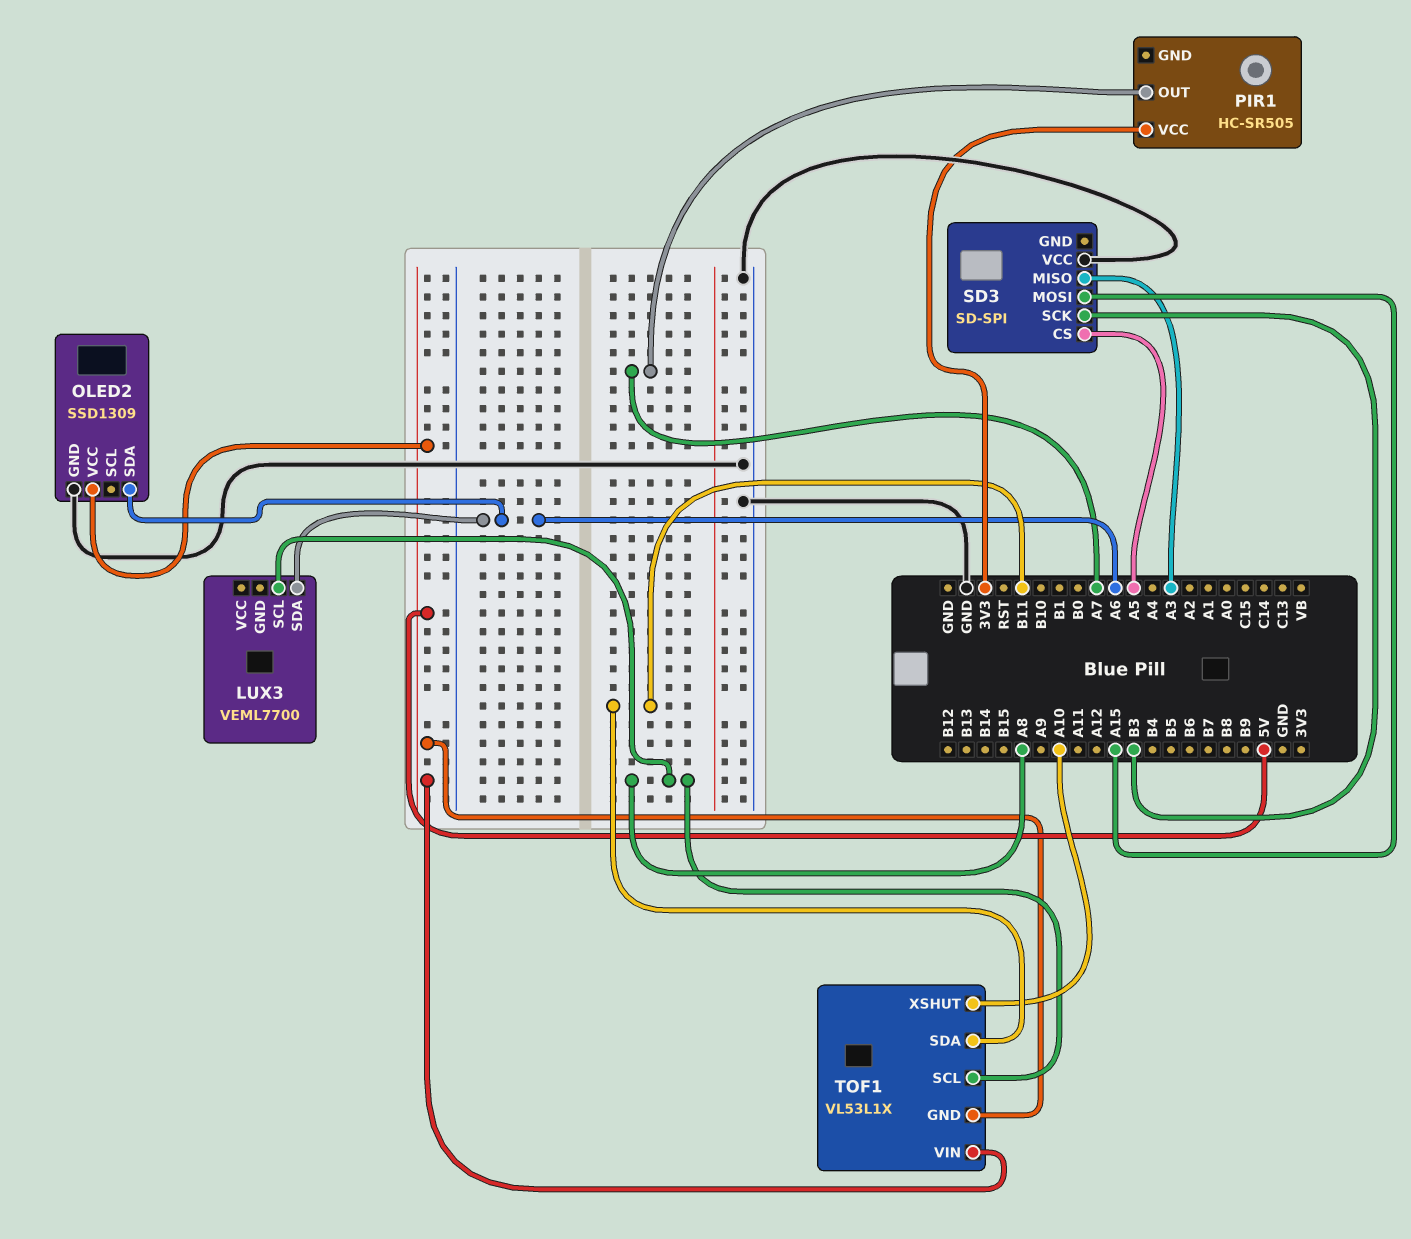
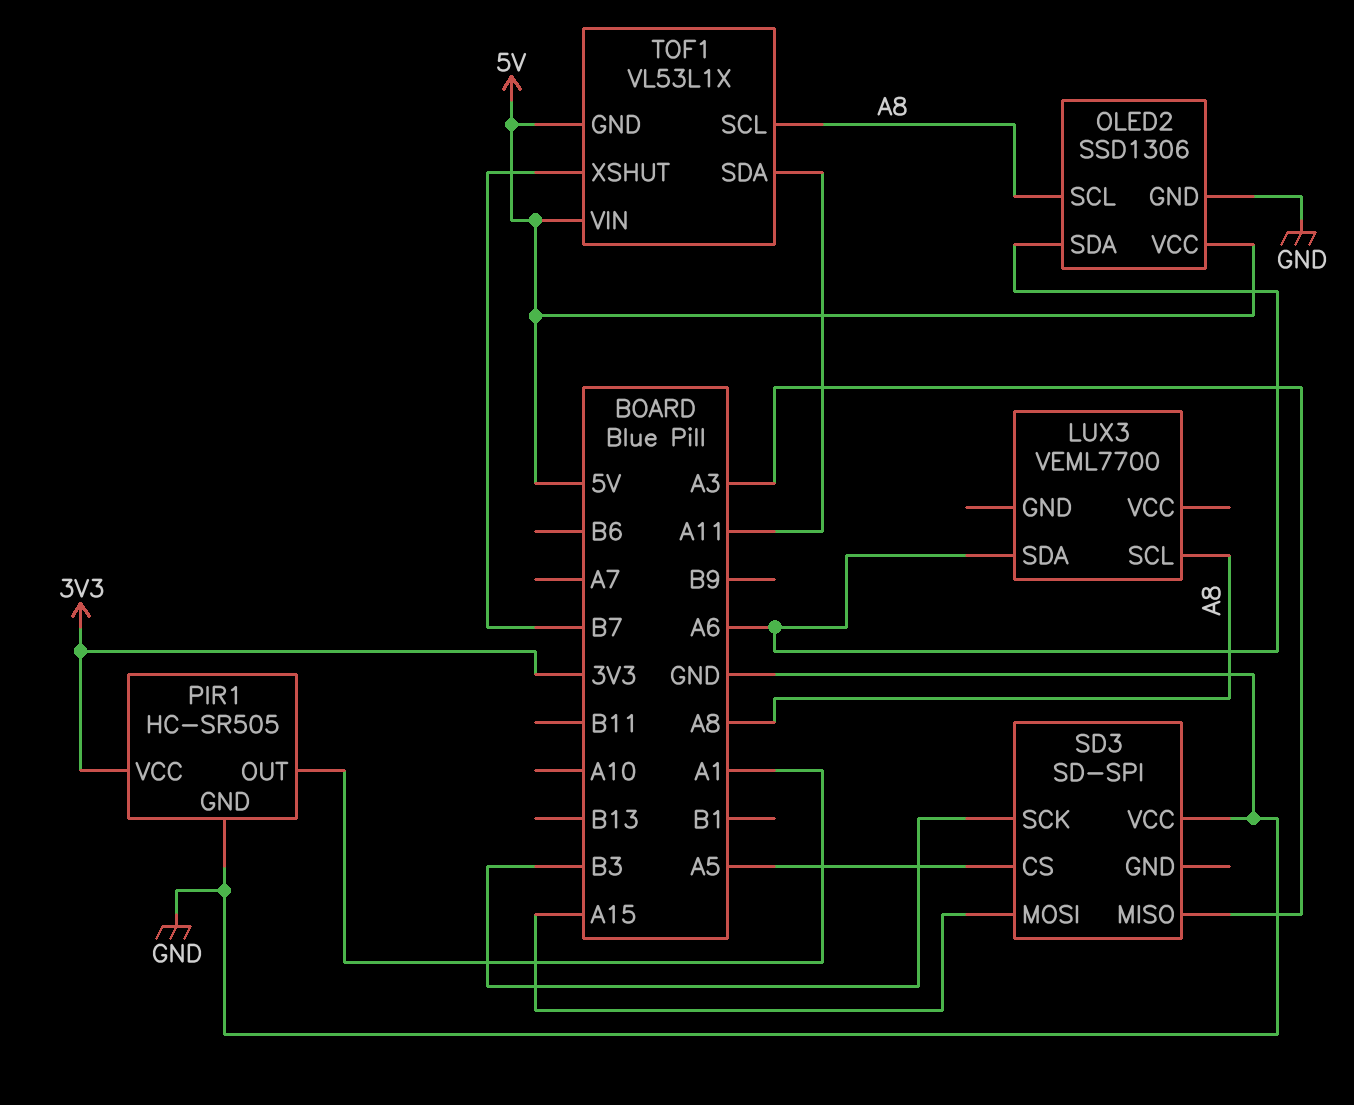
OLED2: SSD1309 -> SSD1306
OLED2 pin SCL: none -> A8
PIR1 pin GND: none -> GND
PIR1 pin OUT: A7 -> A1
TOF1 pin SDA: B11 -> A11
TOF1 pin XSHUT: A10 -> B7

